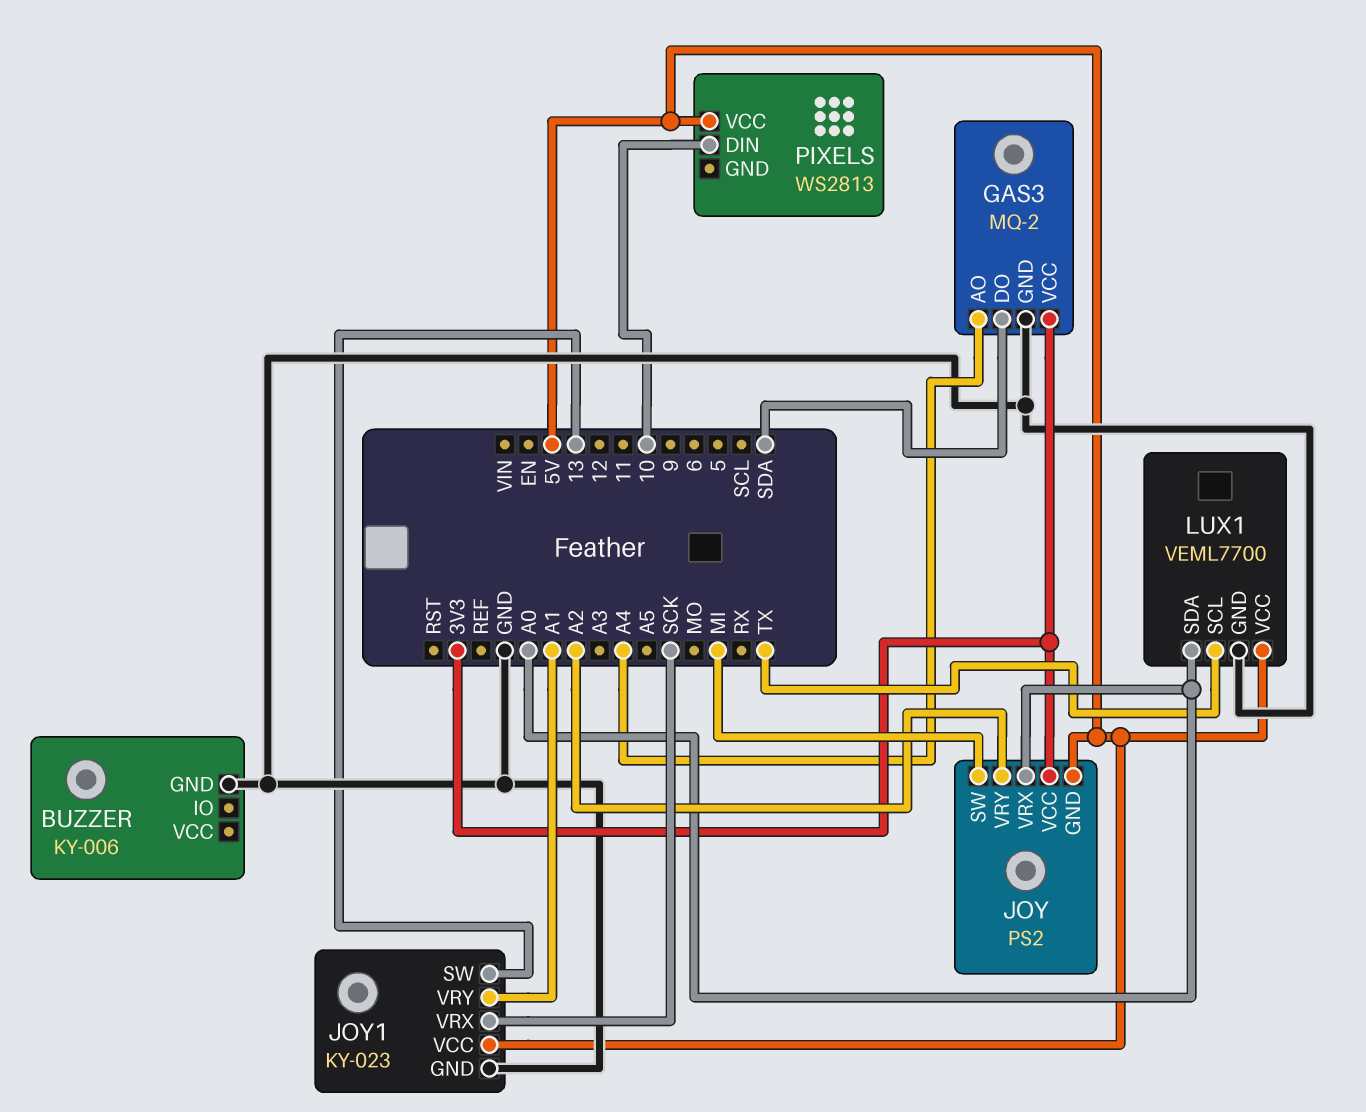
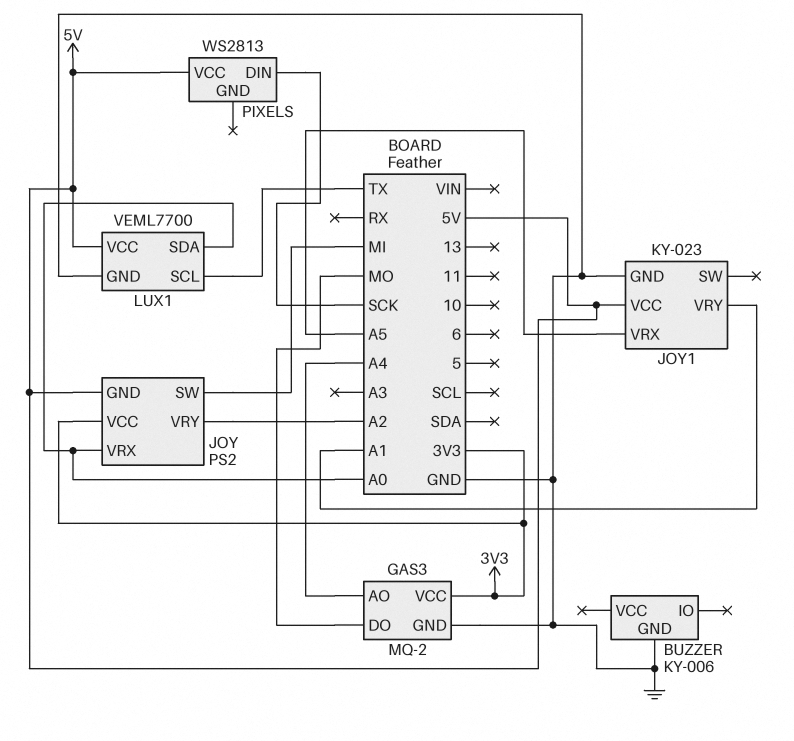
GAS3 pin DO: SDA -> MO
JOY1 pin SW: 13 -> none
JOY1 pin VRX: SCK -> A5
PIXELS pin DIN: 10 -> SCK

